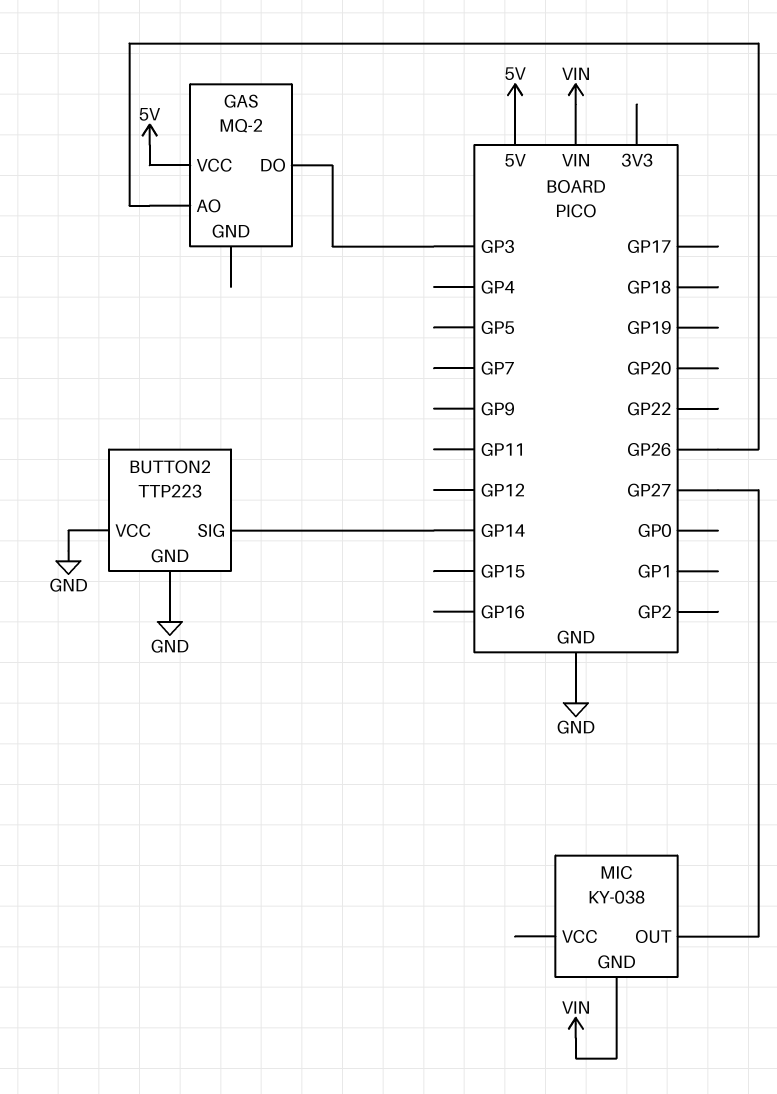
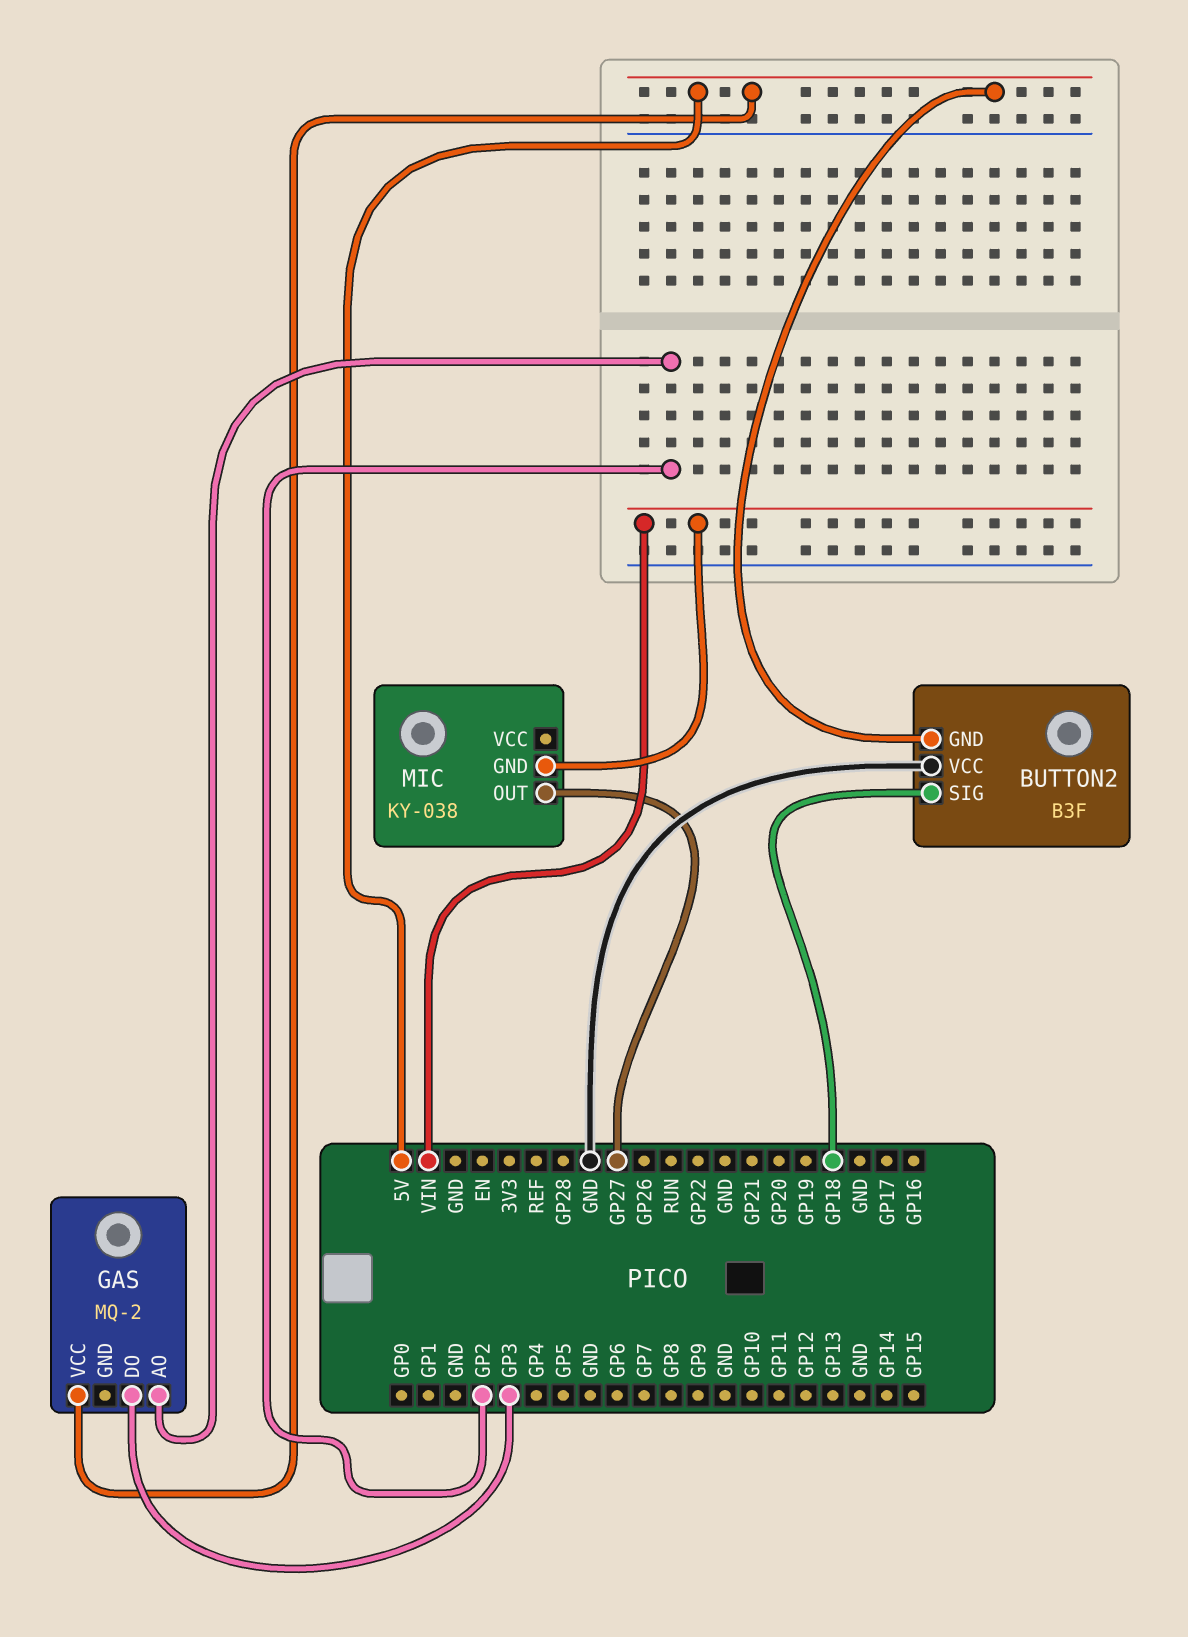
BUTTON2: TTP223 -> B3F
BUTTON2 pin GND: GND -> 5V
BUTTON2 pin SIG: GP14 -> GP18
GAS pin AO: GP26 -> GP2

